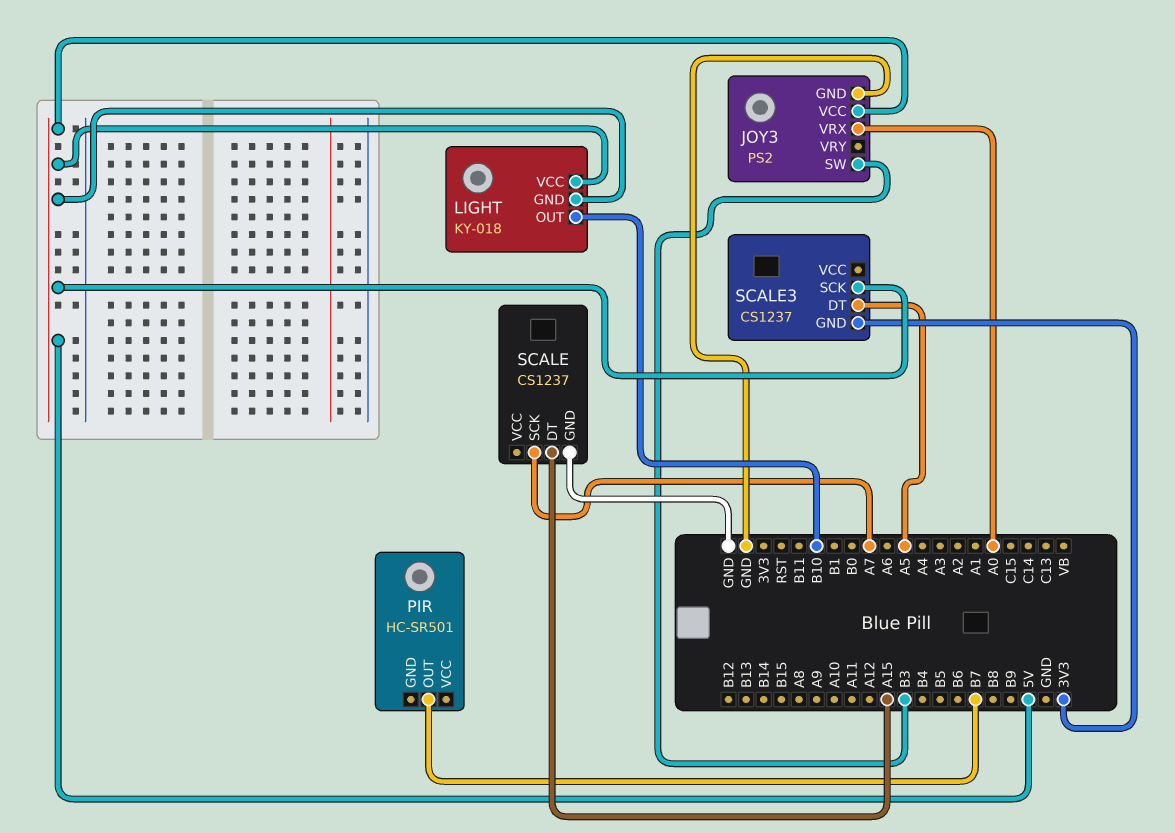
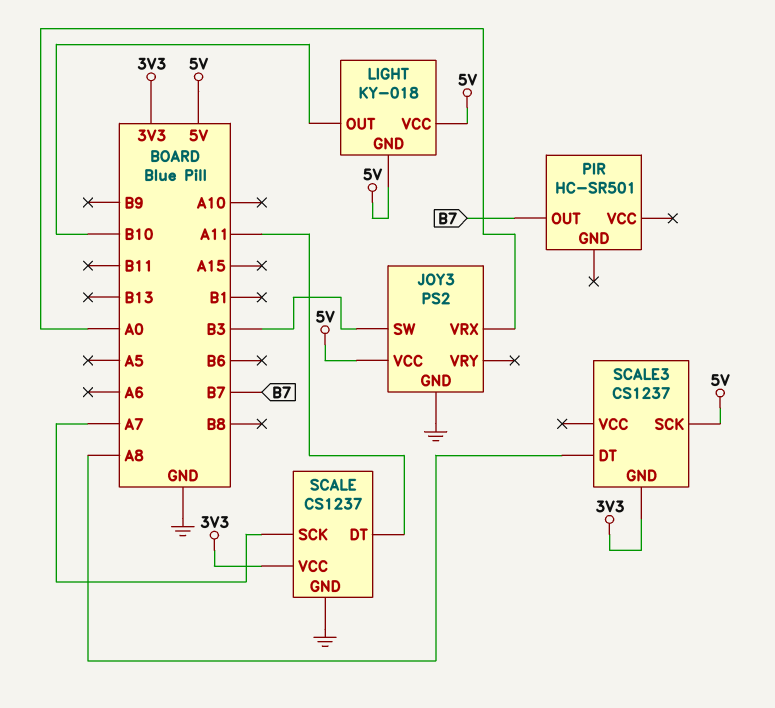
SCALE pin DT: A15 -> A11
SCALE pin VCC: none -> 3V3
SCALE3 pin DT: A5 -> A8

